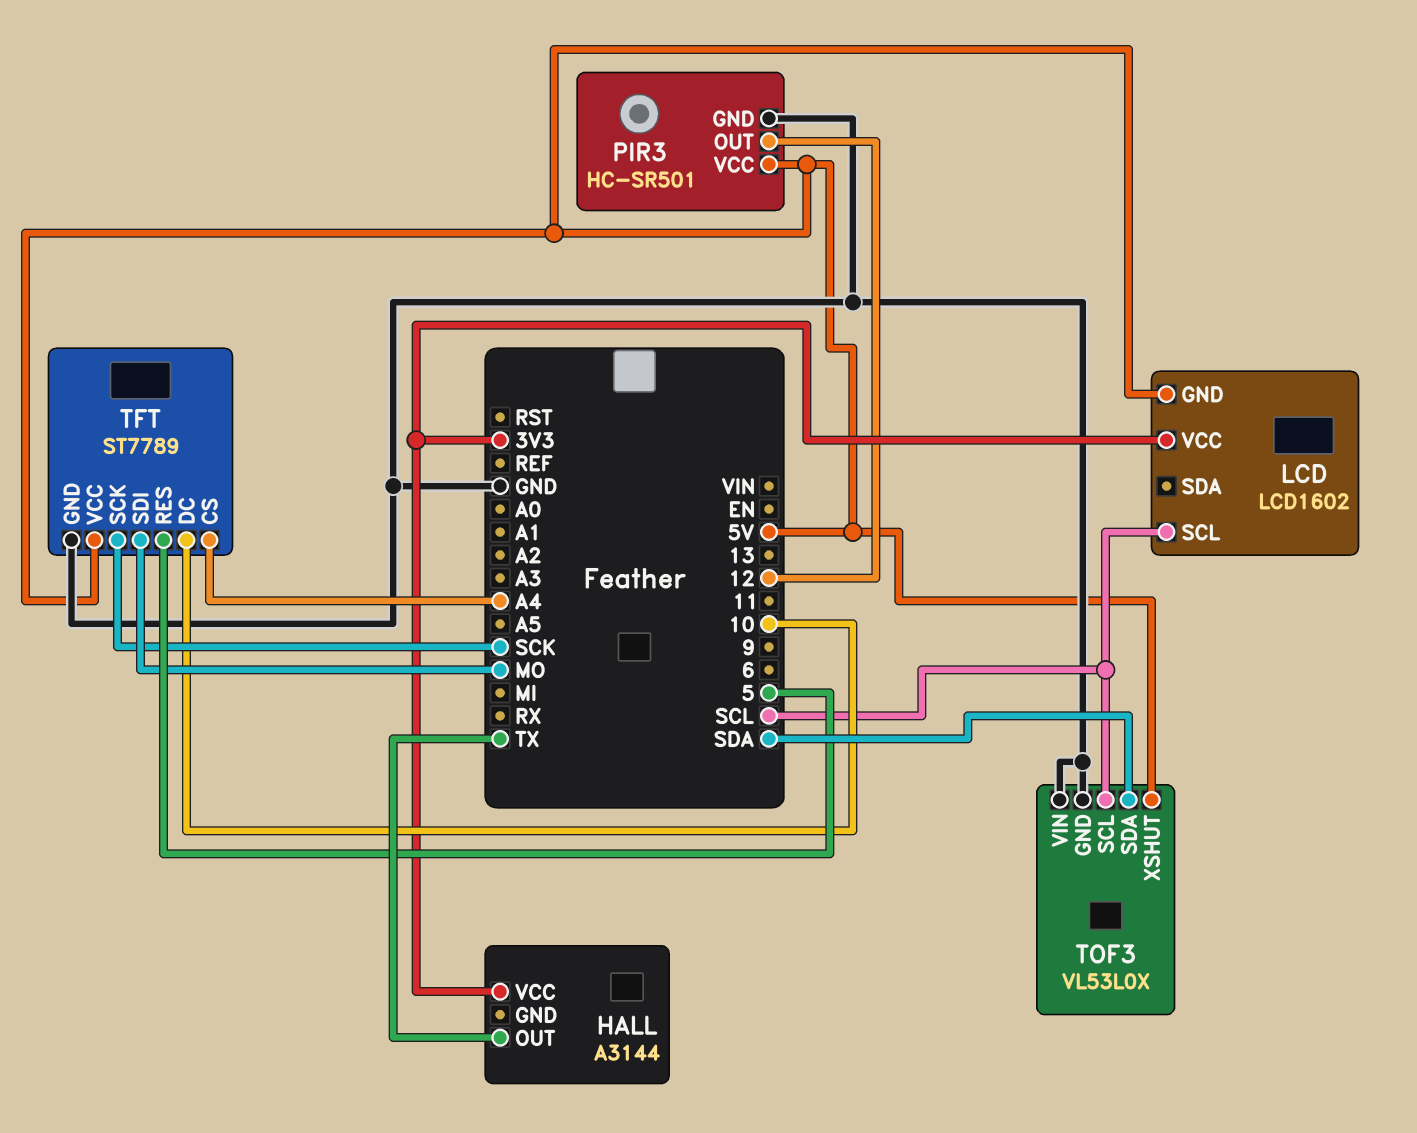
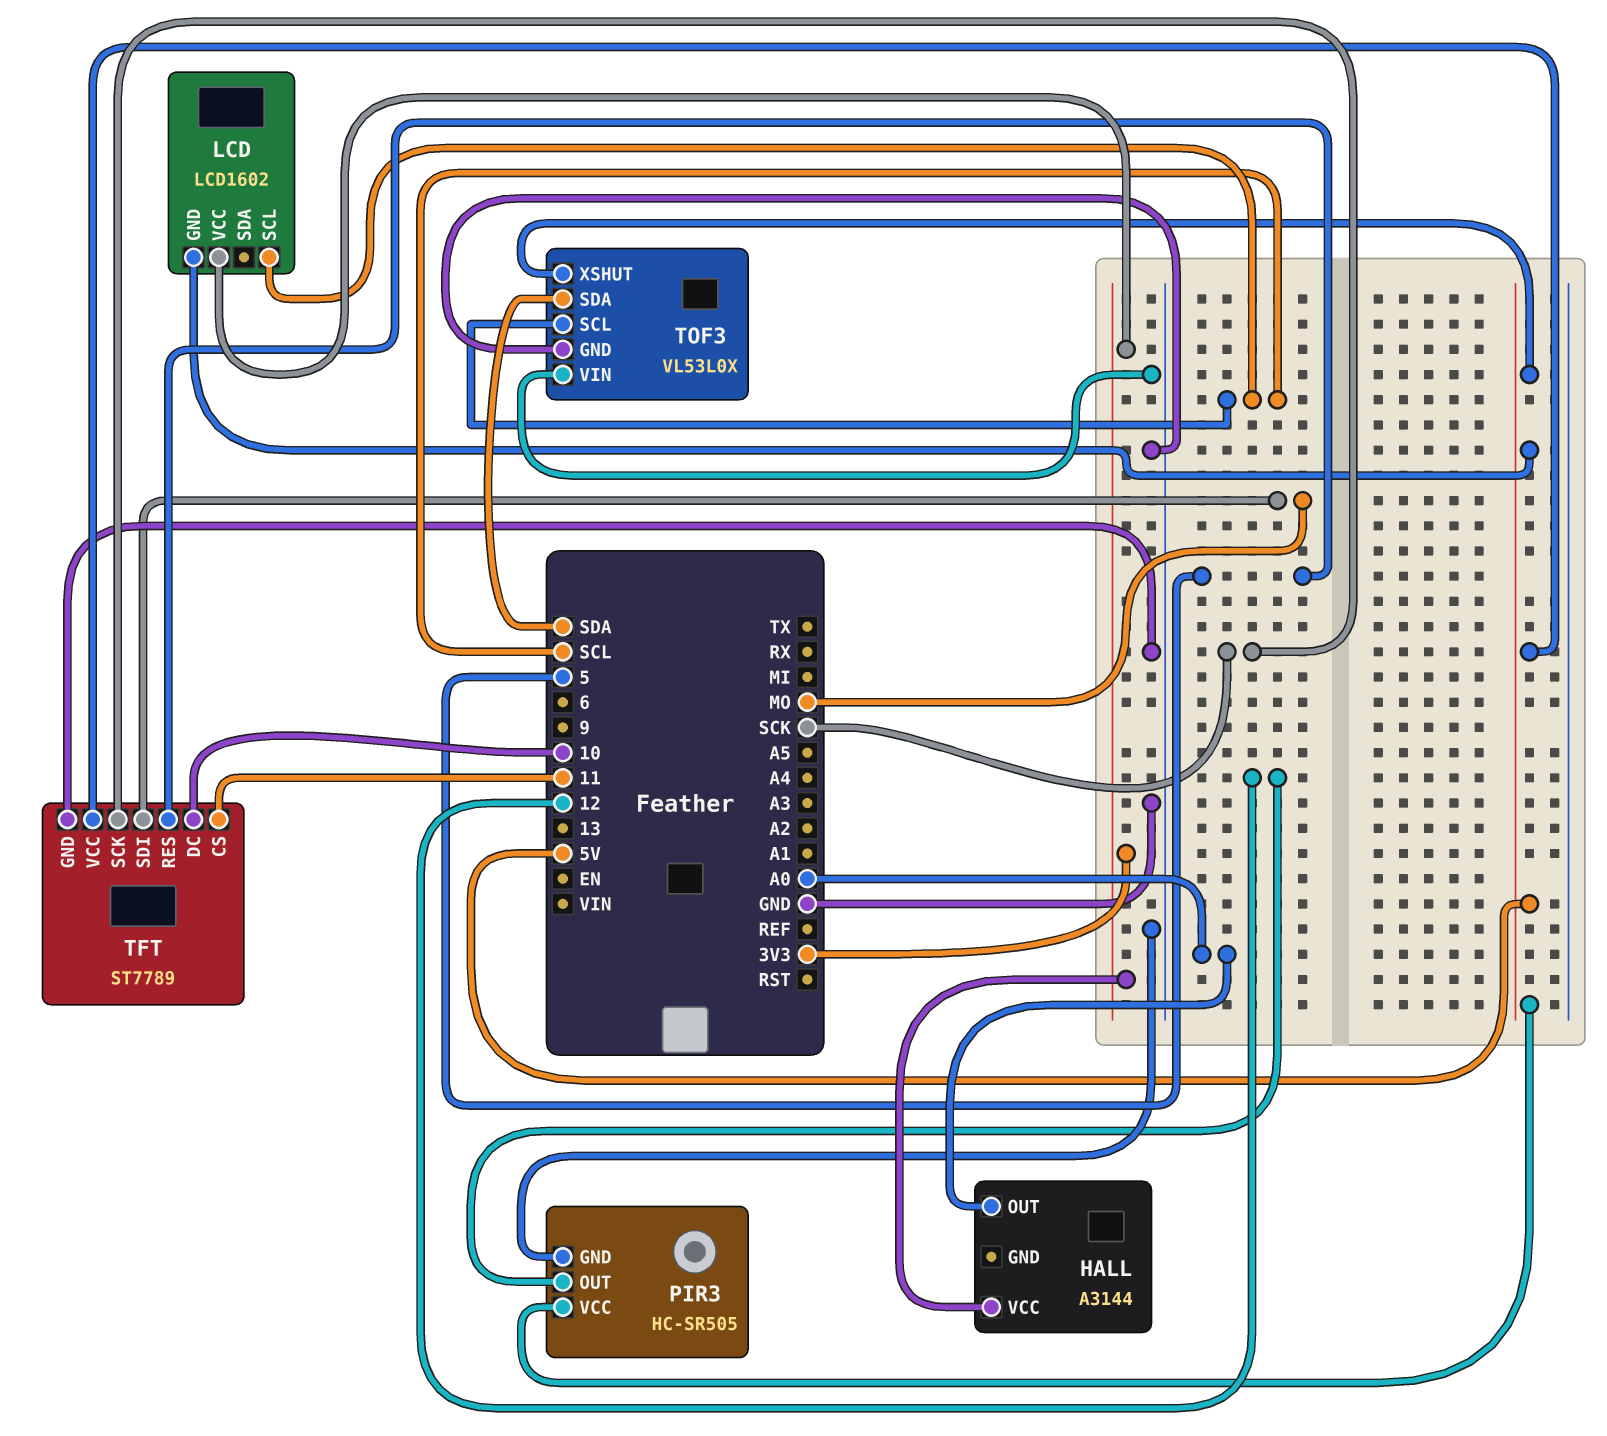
HALL pin OUT: TX -> A0
PIR3: HC-SR501 -> HC-SR505
TFT pin CS: A4 -> 11

